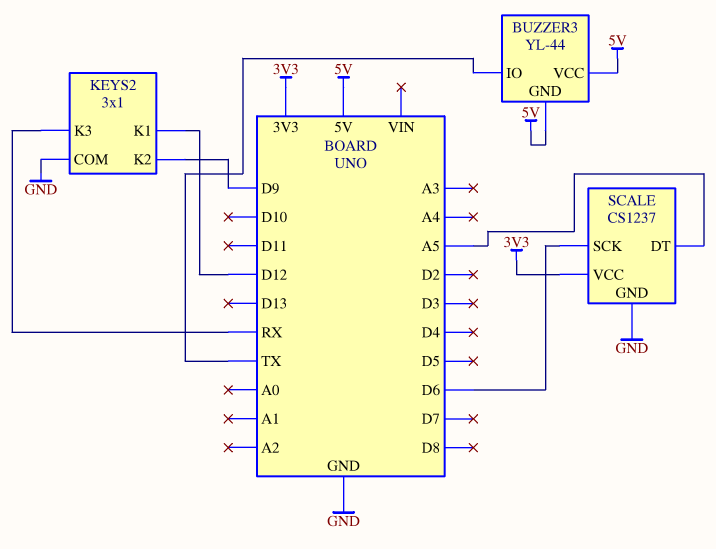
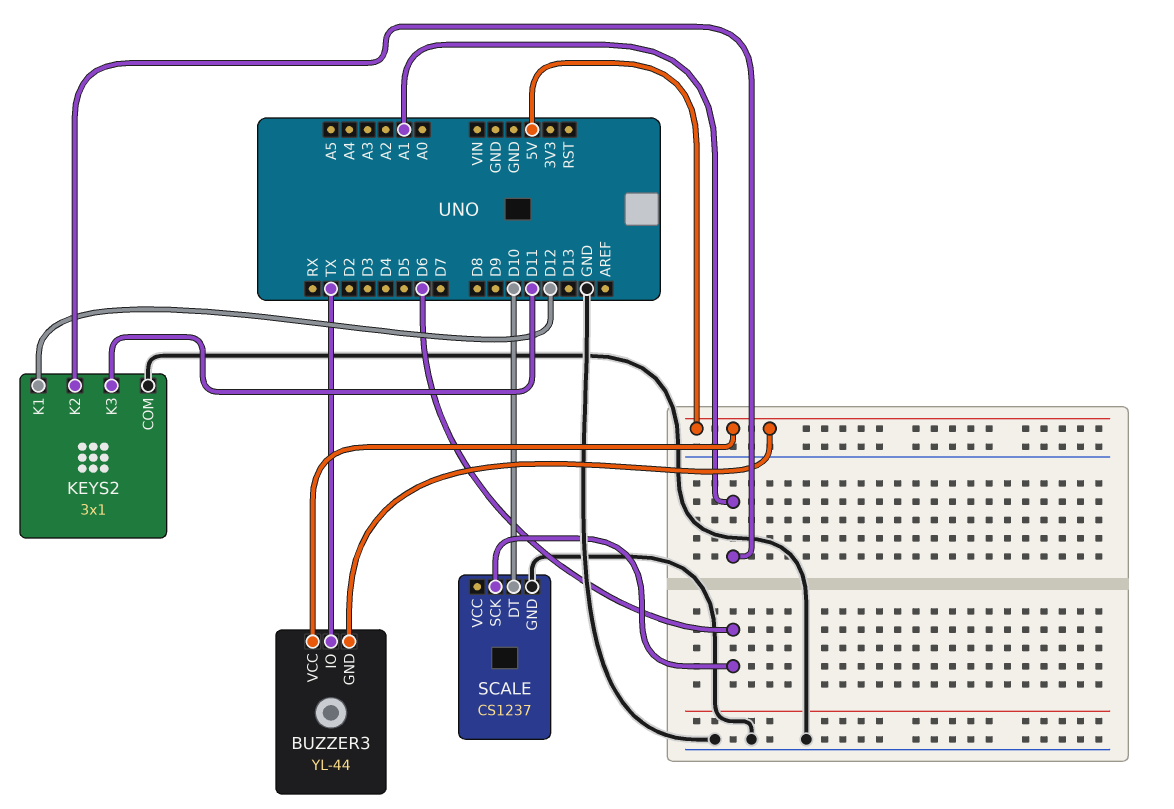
KEYS2 pin K2: D9 -> A1
KEYS2 pin K3: RX -> D11
SCALE pin DT: A5 -> D10
SCALE pin VCC: 3V3 -> none

